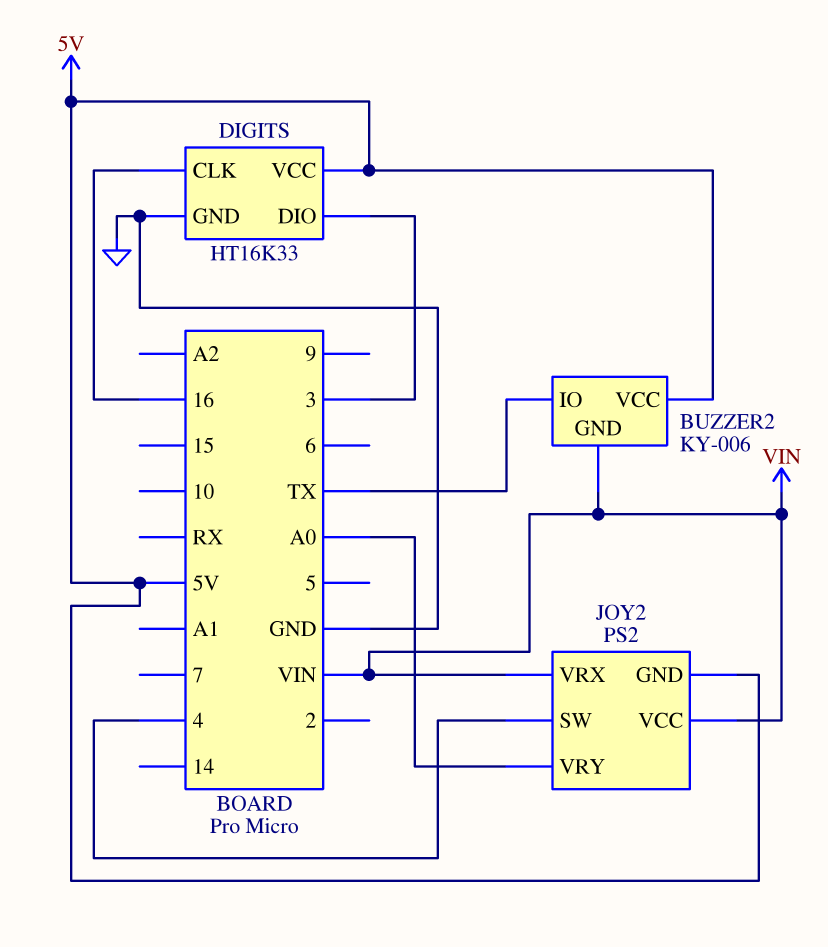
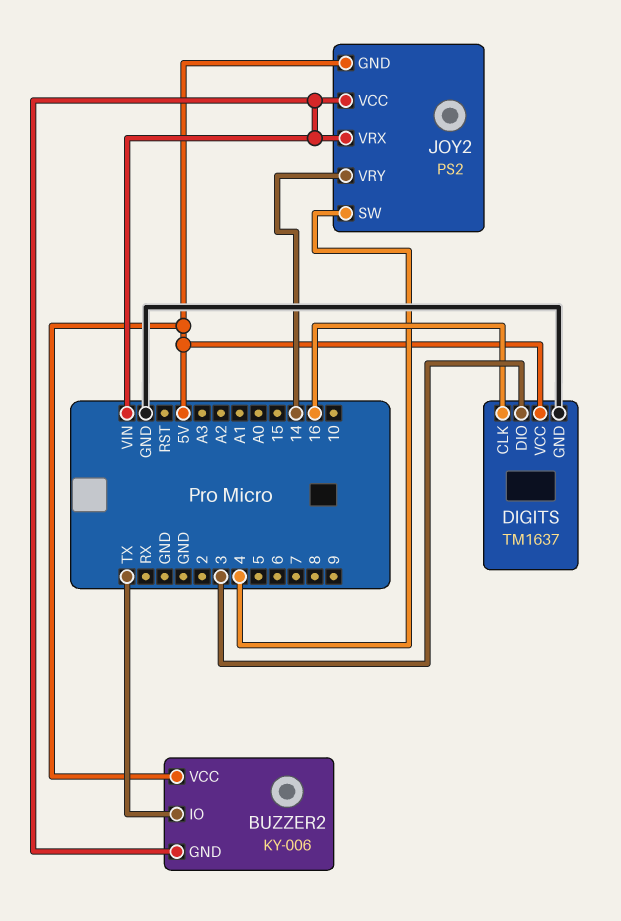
DIGITS: HT16K33 -> TM1637
JOY2 pin VRY: A0 -> 14

